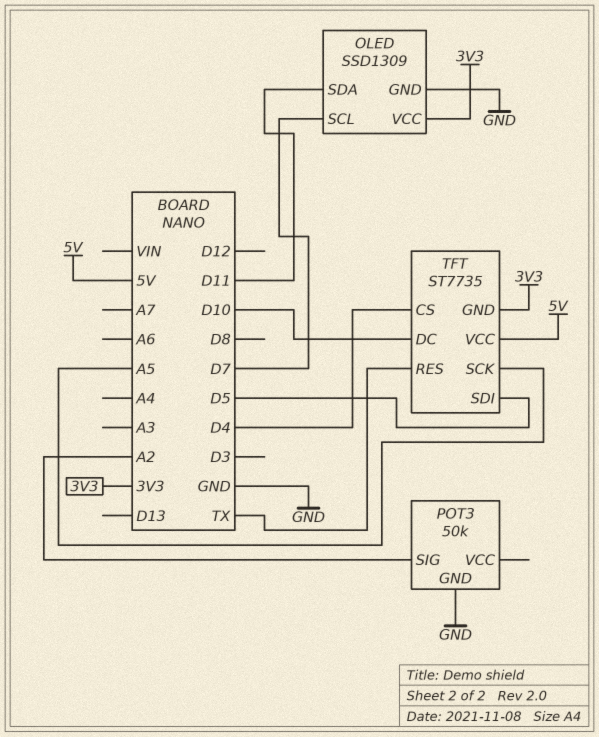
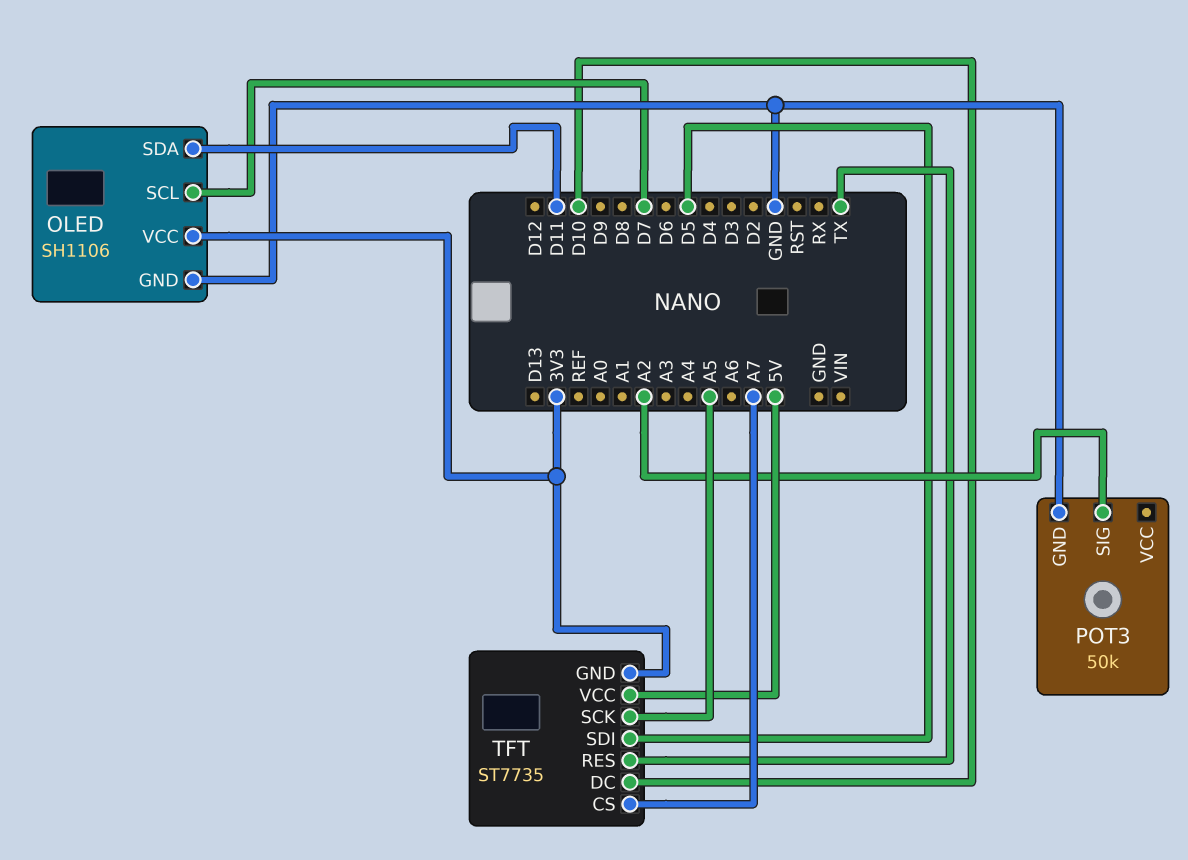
OLED: SSD1309 -> SH1106
TFT pin CS: D4 -> A7

